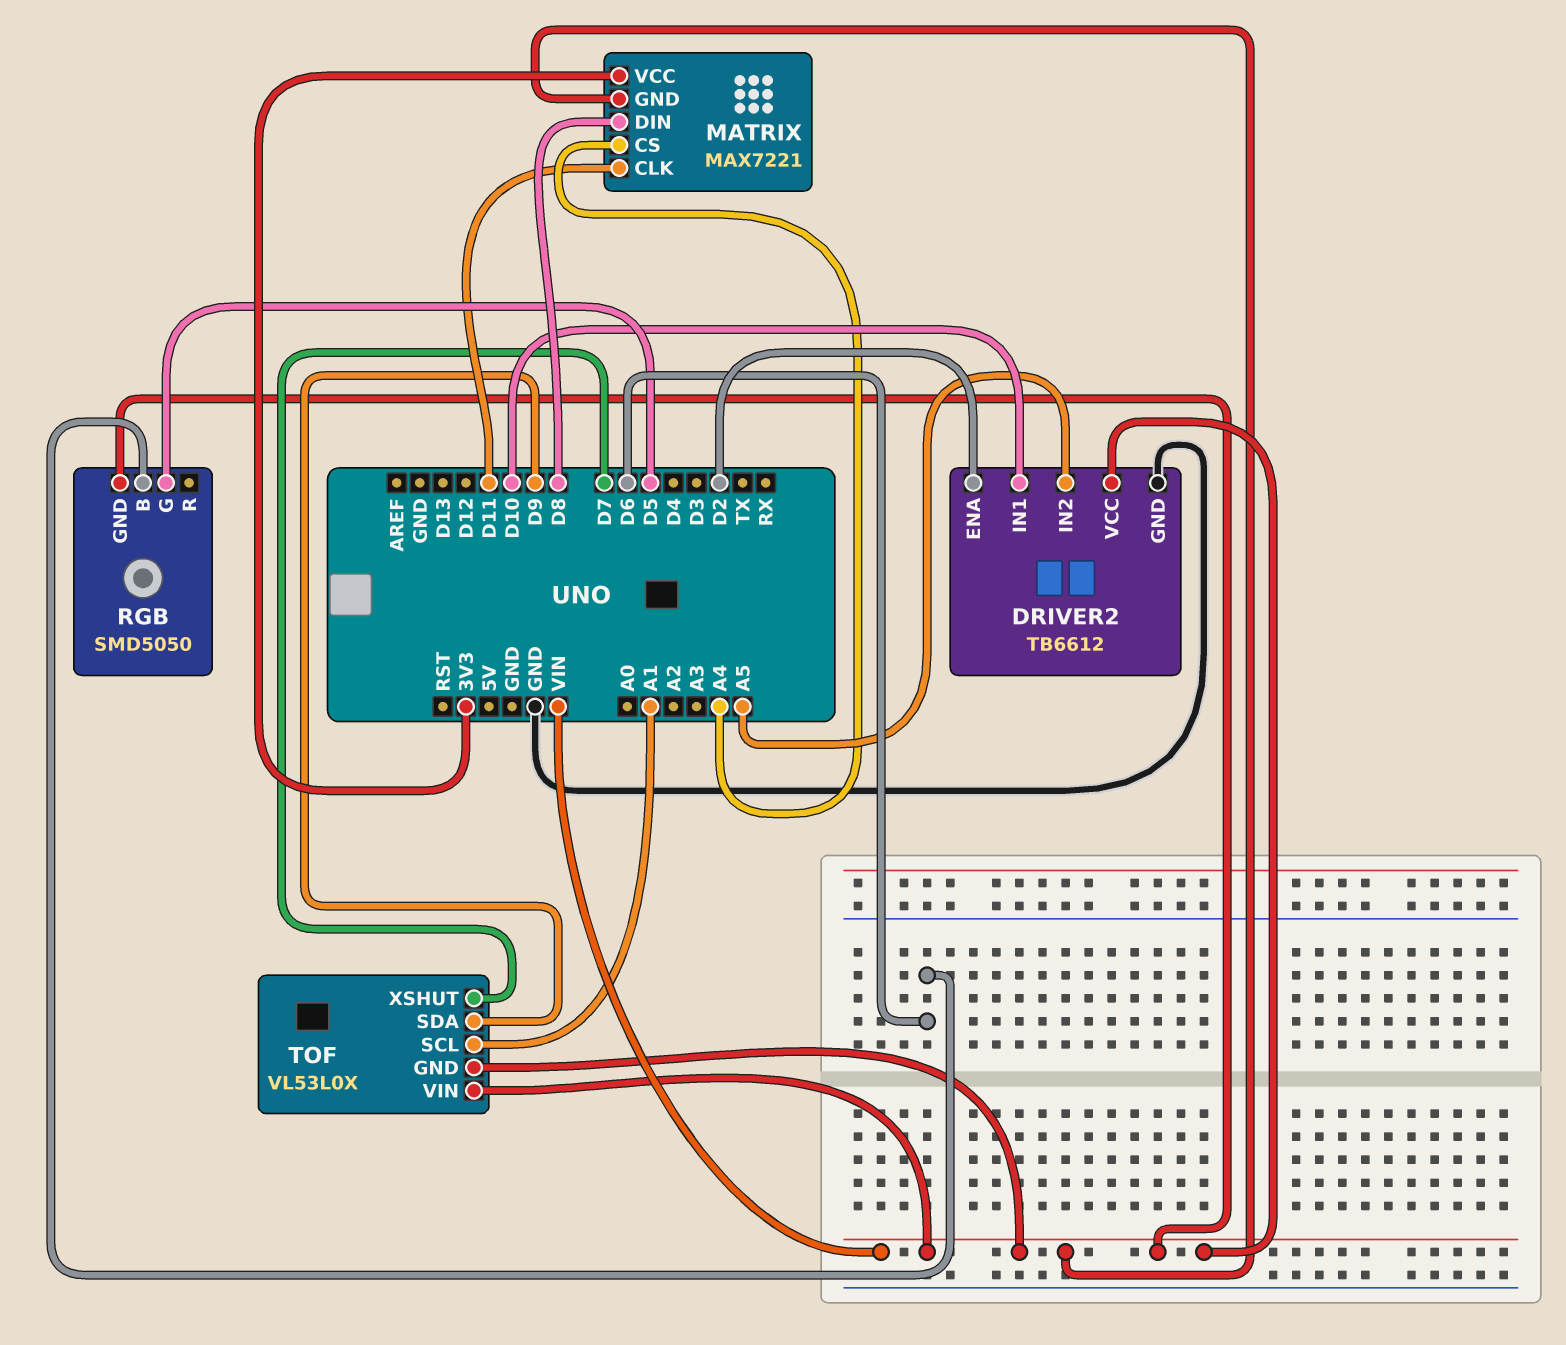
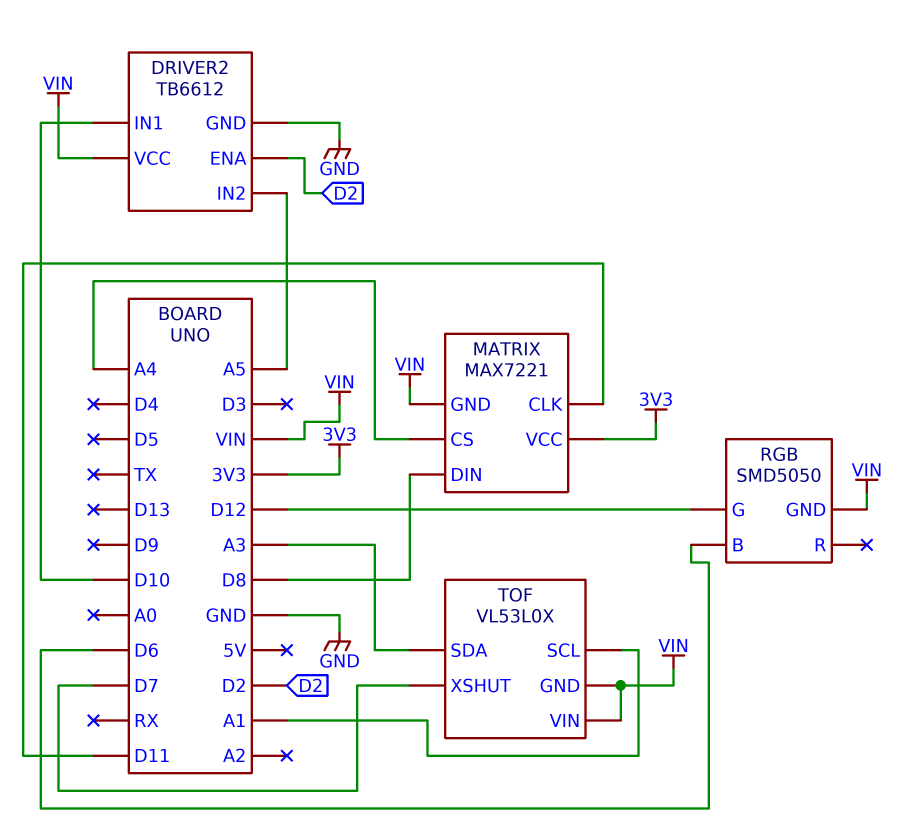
RGB pin G: D5 -> D12
TOF pin SDA: D9 -> A3

